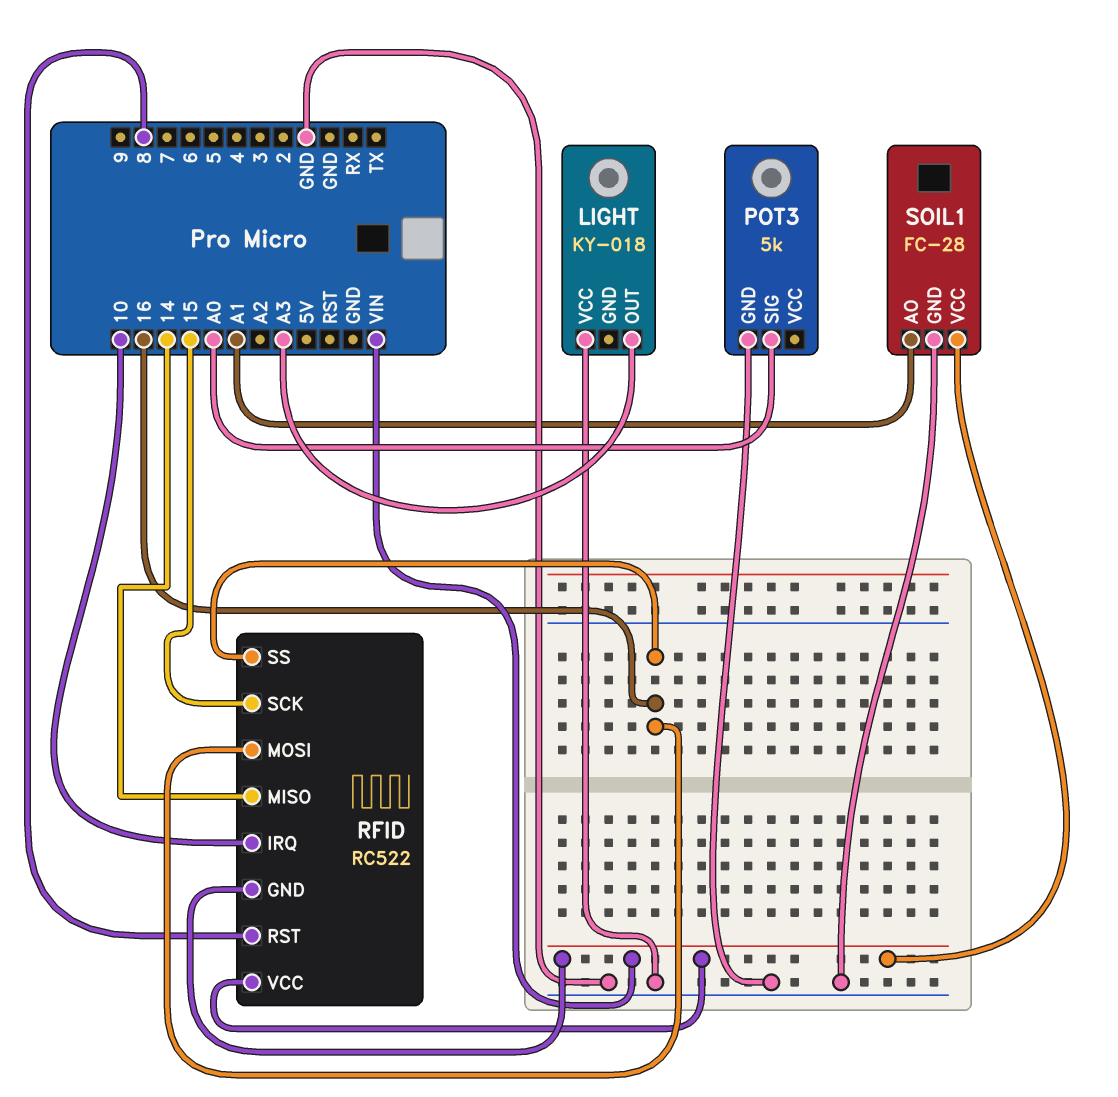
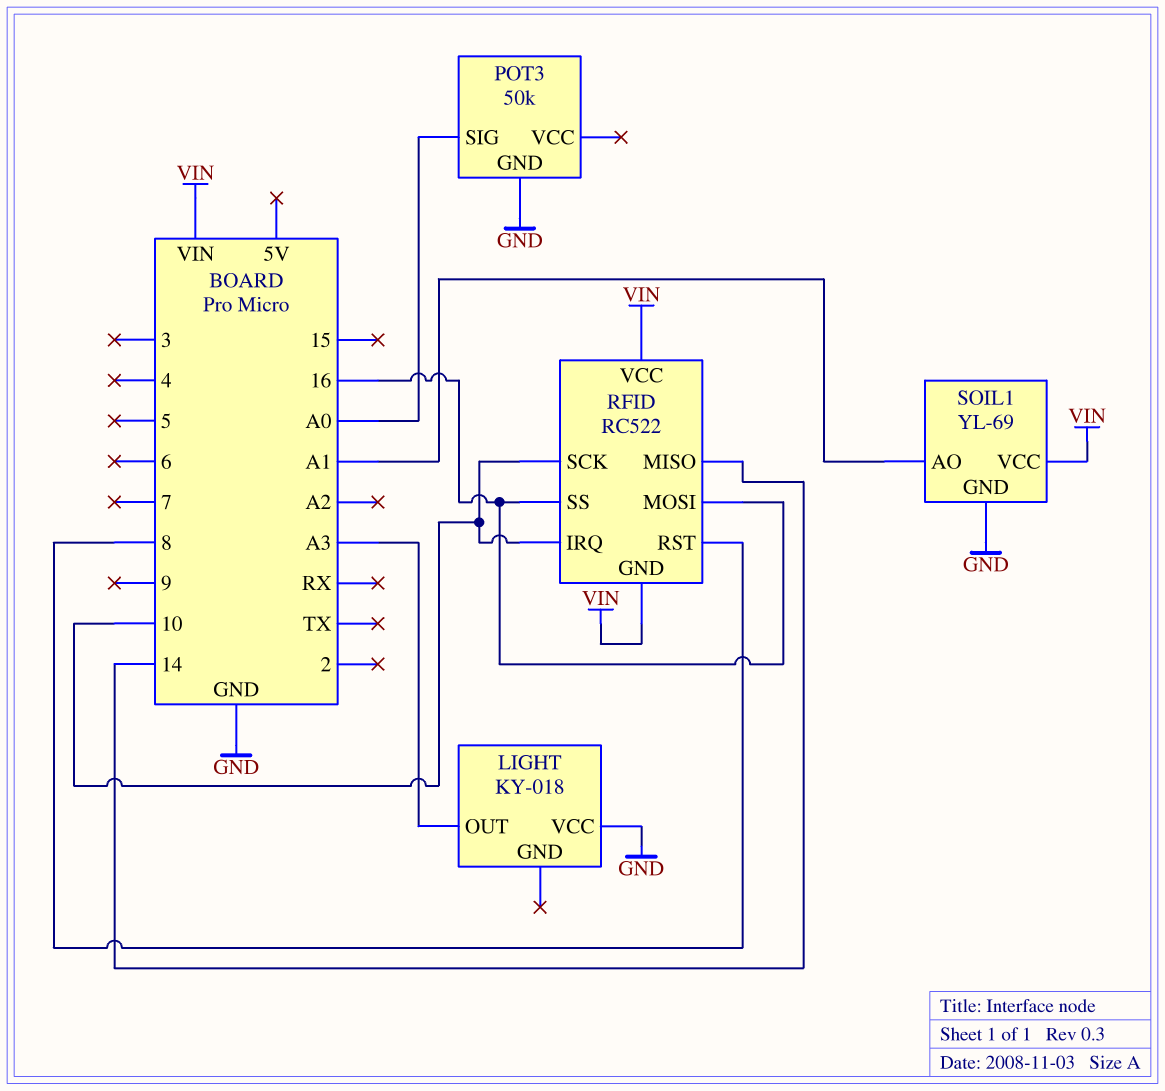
POT3: 5k -> 50k
RFID pin SCK: 15 -> 10
SOIL1: FC-28 -> YL-69

